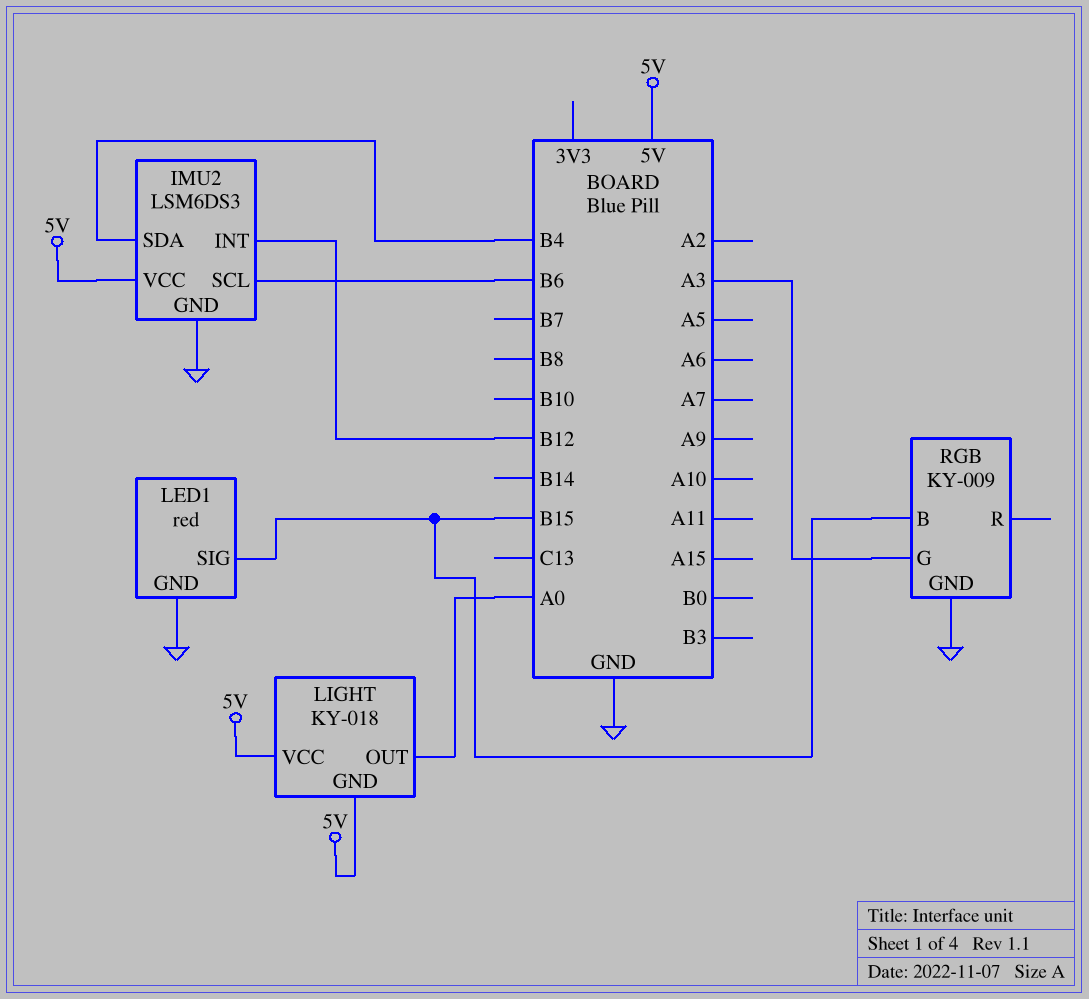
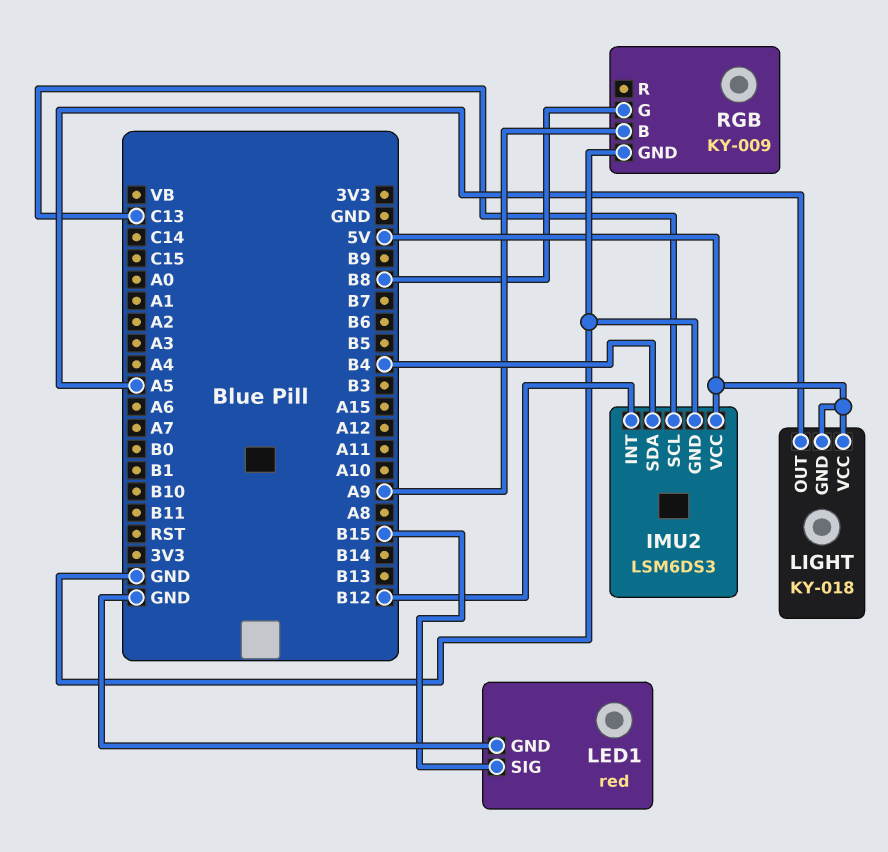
IMU2 pin SCL: B6 -> C13
LIGHT pin OUT: A0 -> A5
RGB pin B: B15 -> A9
RGB pin G: A3 -> B8

